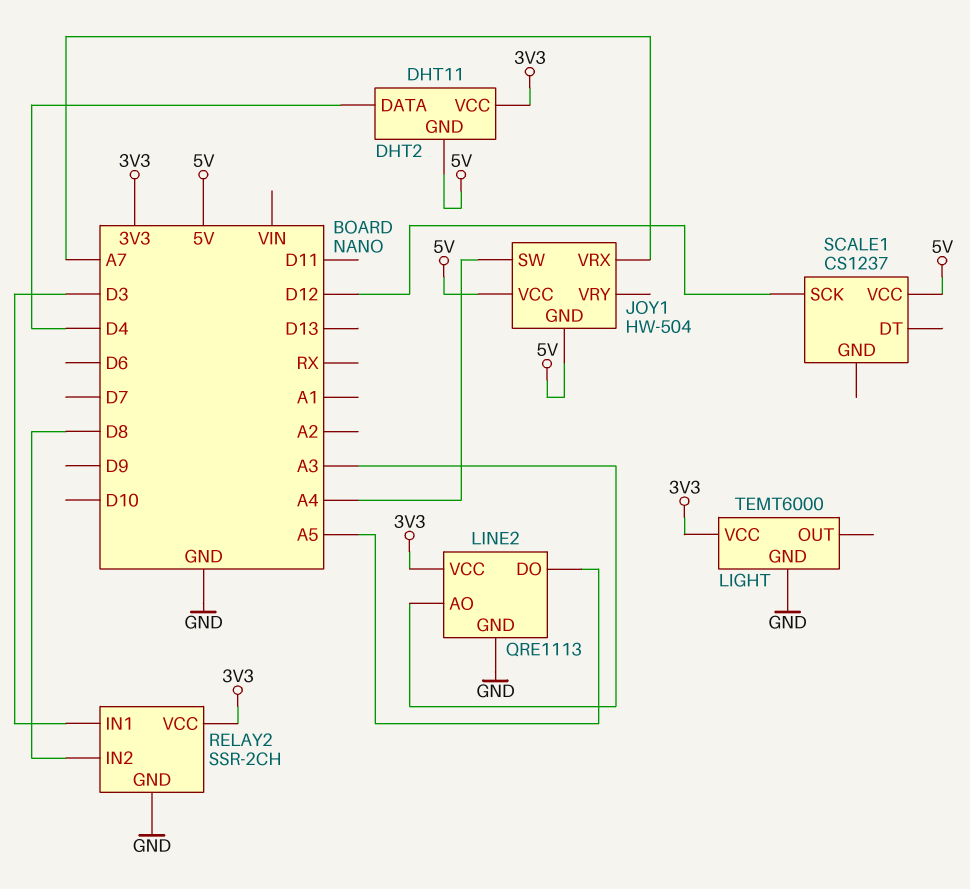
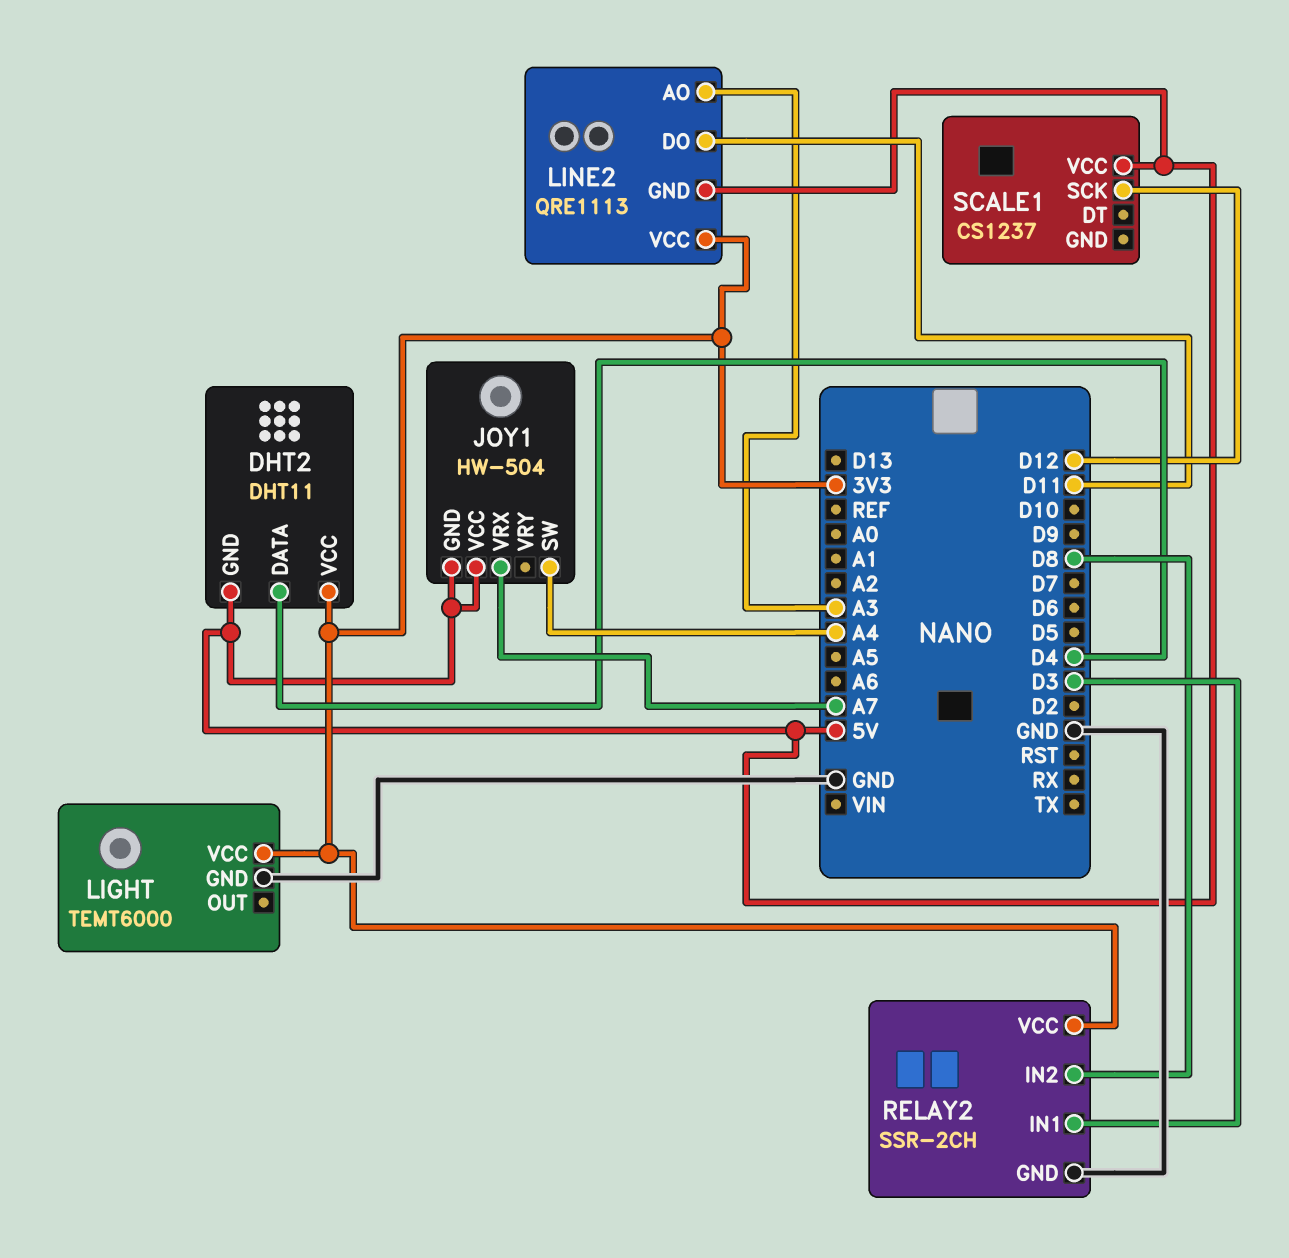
LINE2 pin DO: A5 -> D11
LINE2 pin GND: GND -> 5V

